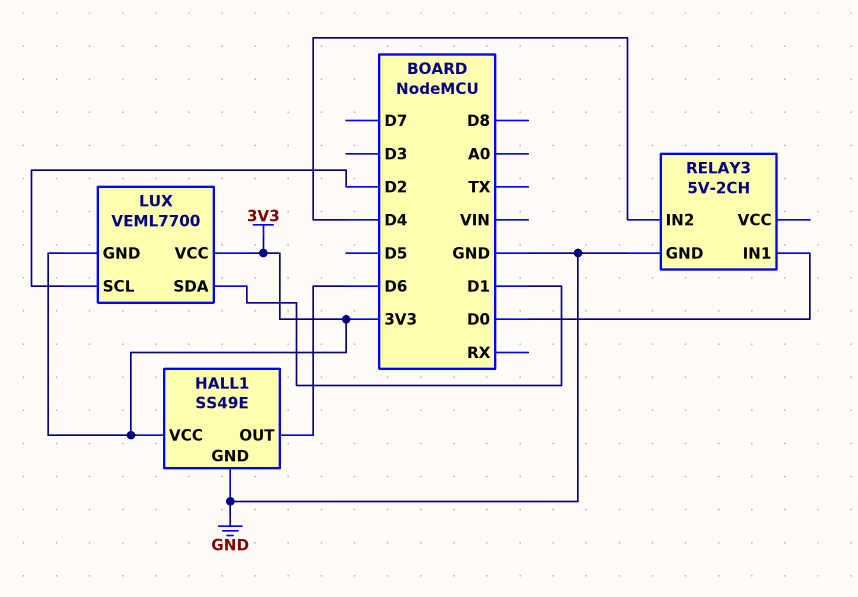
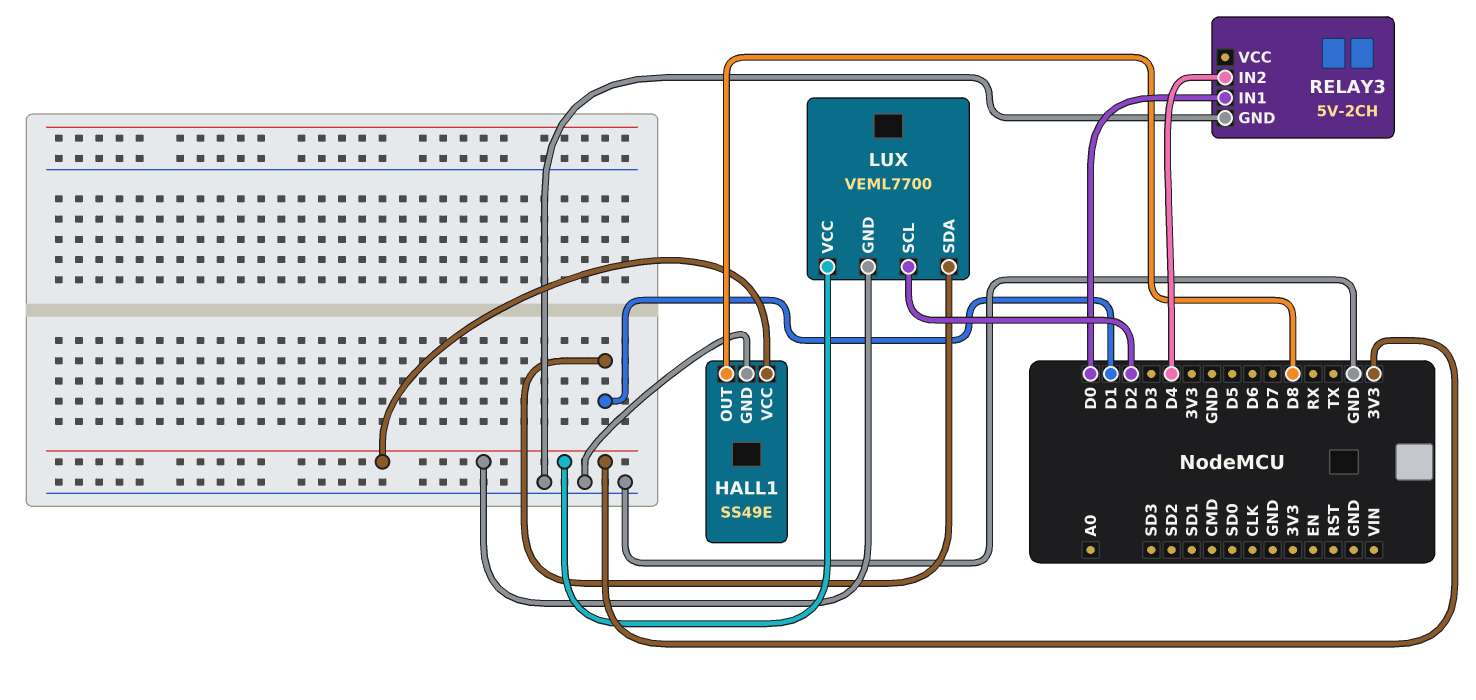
HALL1 pin OUT: D6 -> D8

